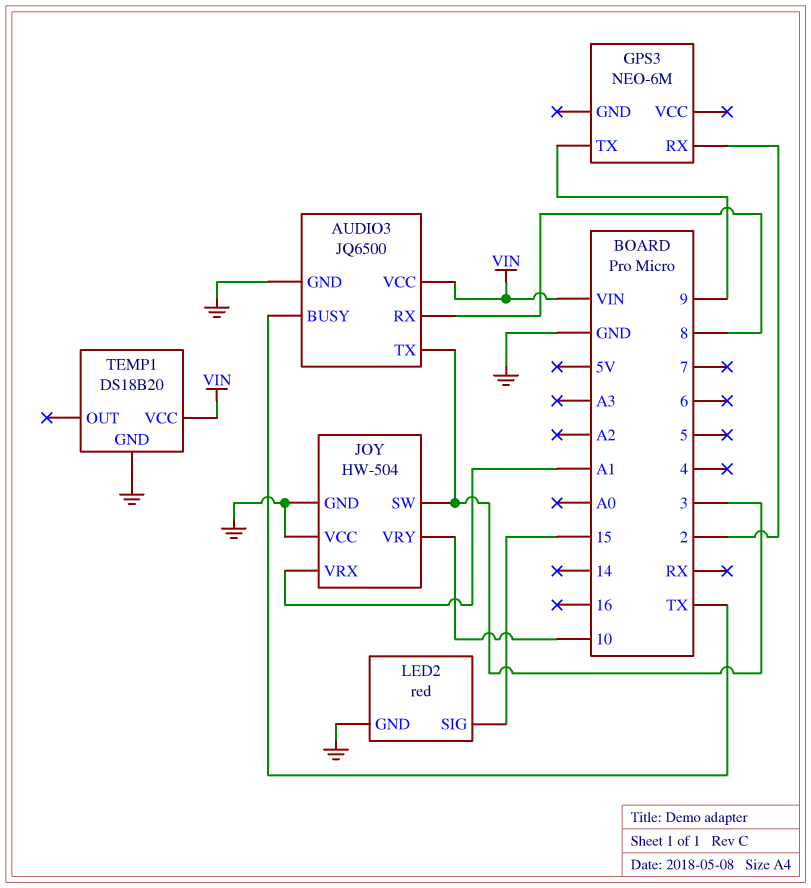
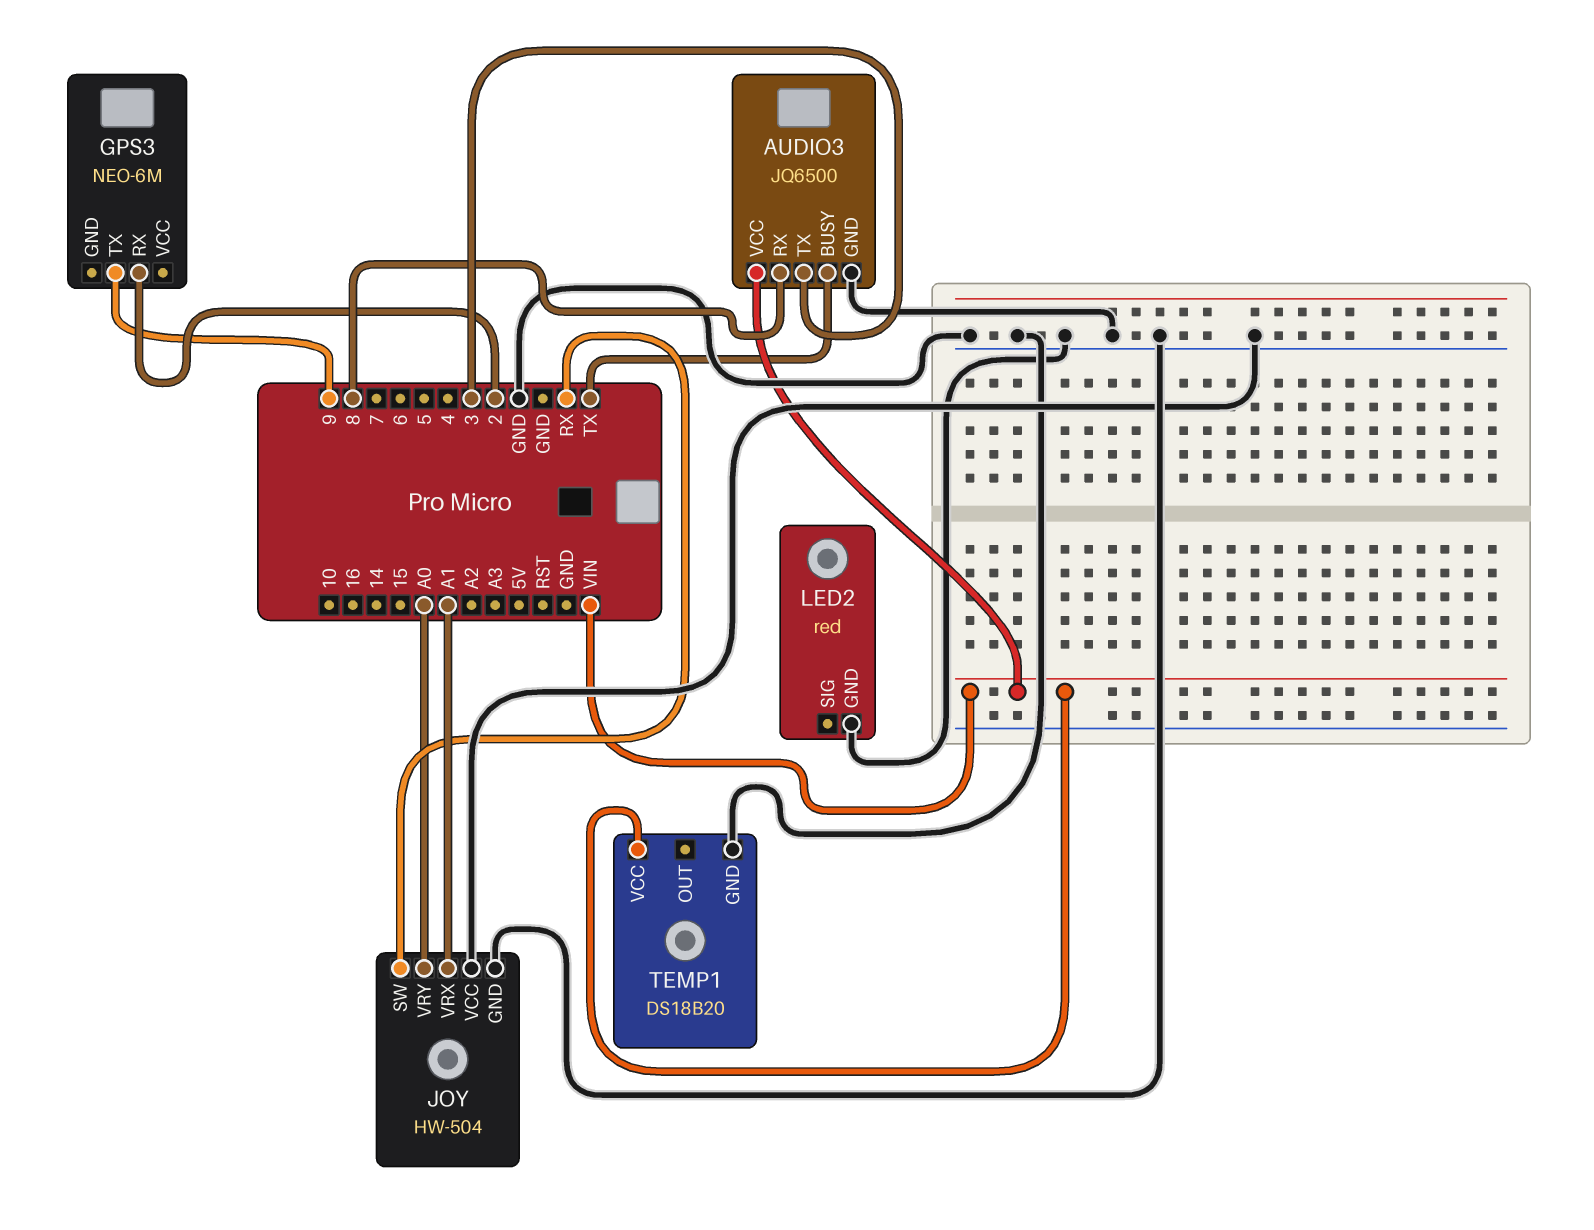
JOY pin SW: 3 -> RX
JOY pin VRY: 10 -> A0
LED2 pin SIG: 15 -> none

